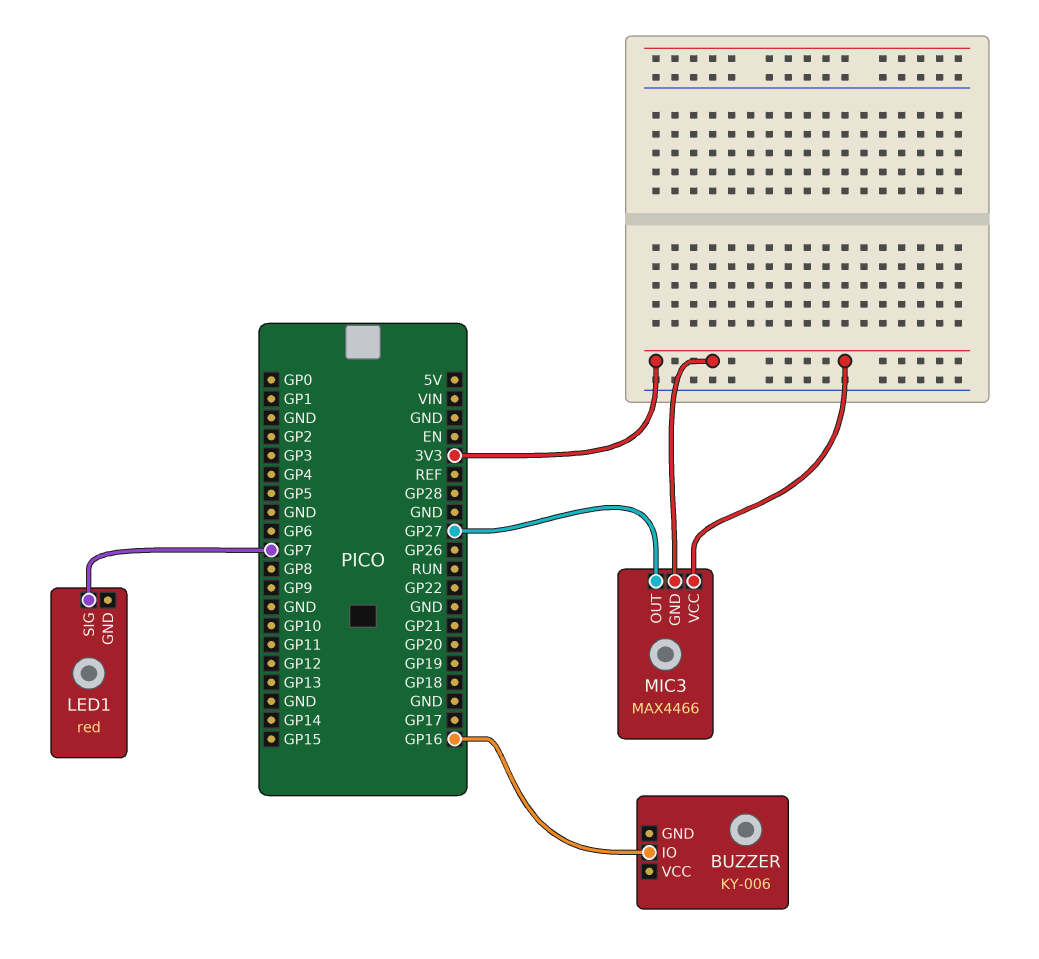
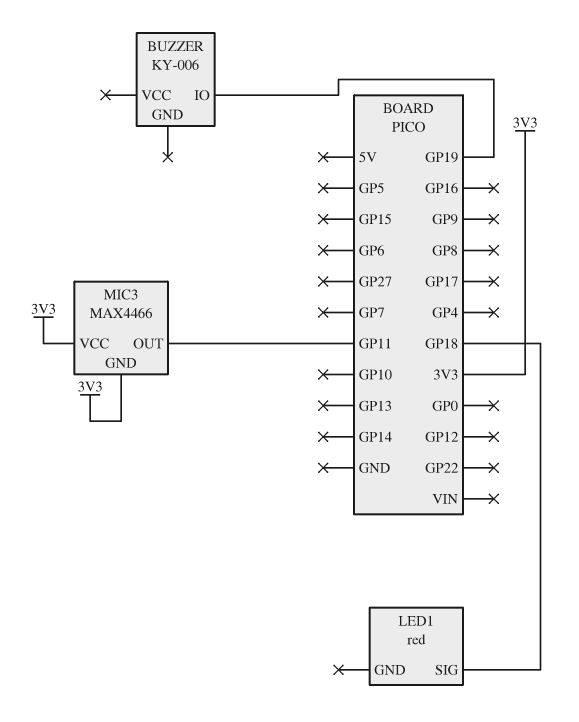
BUZZER pin IO: GP16 -> GP19
LED1 pin SIG: GP7 -> GP18
MIC3 pin OUT: GP27 -> GP11

